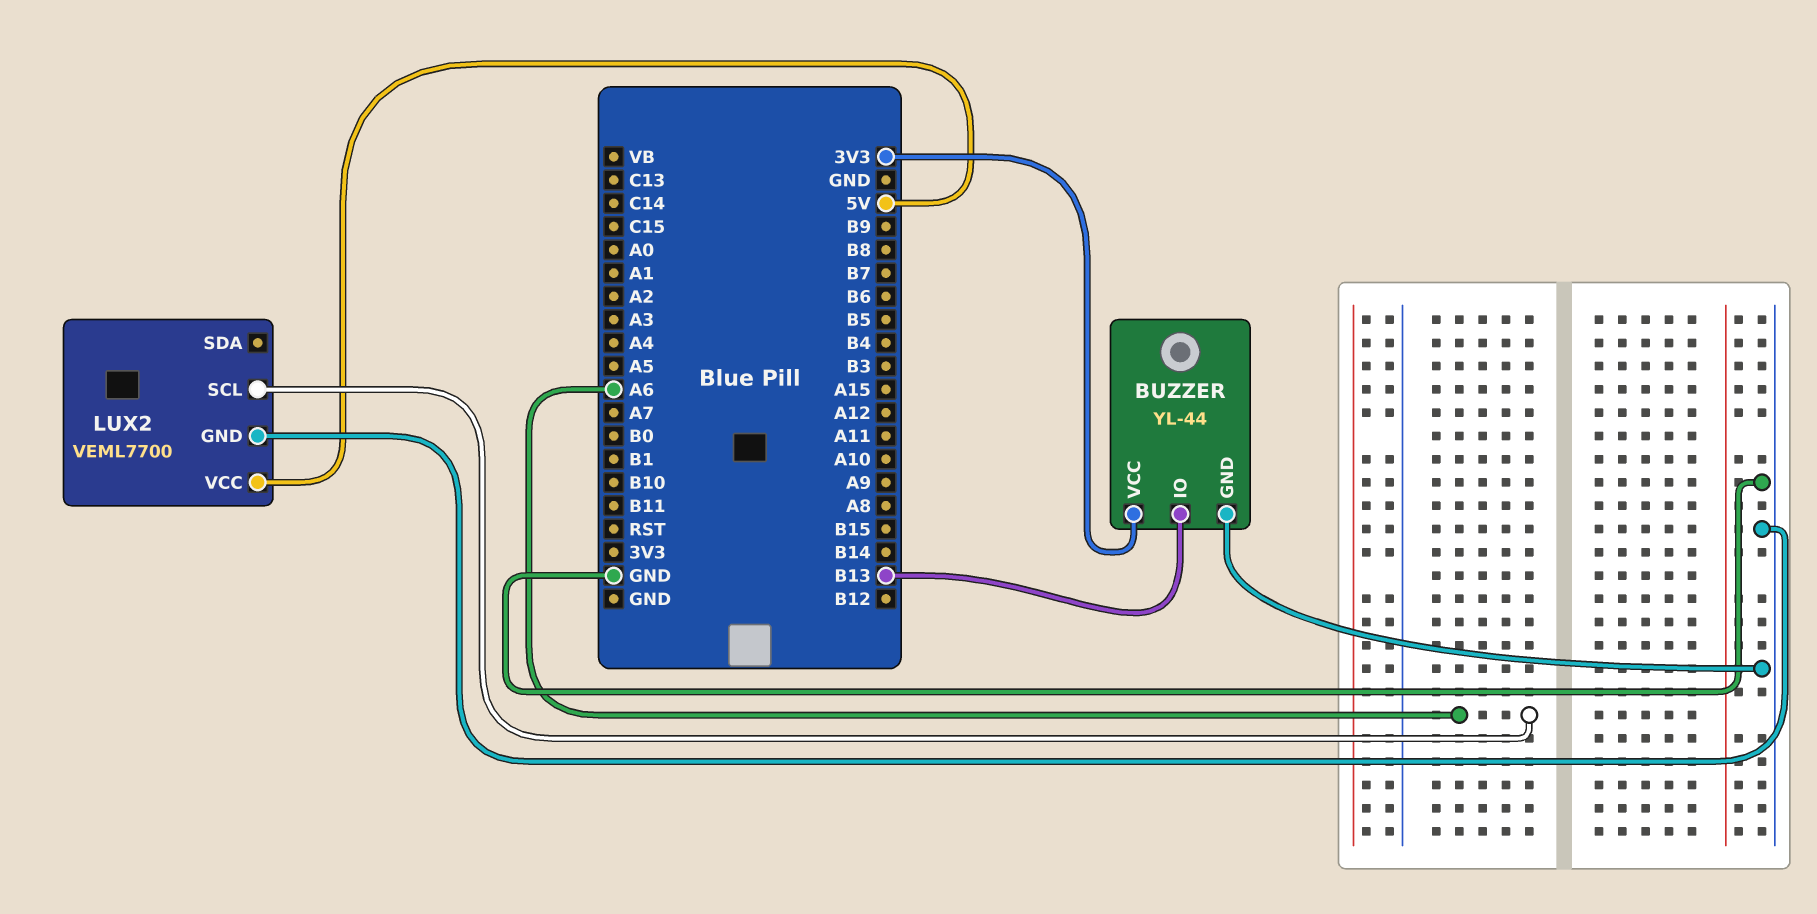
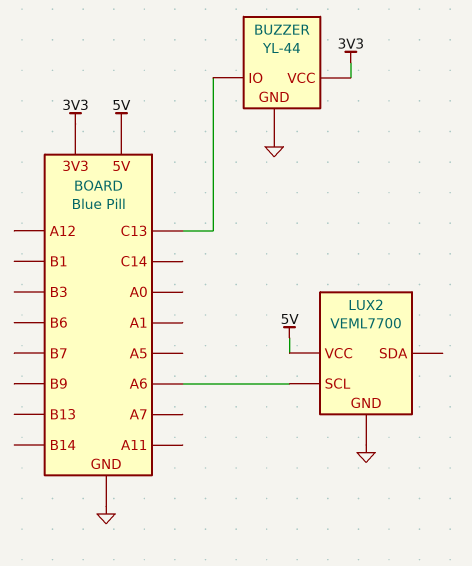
BUZZER pin IO: B13 -> C13

